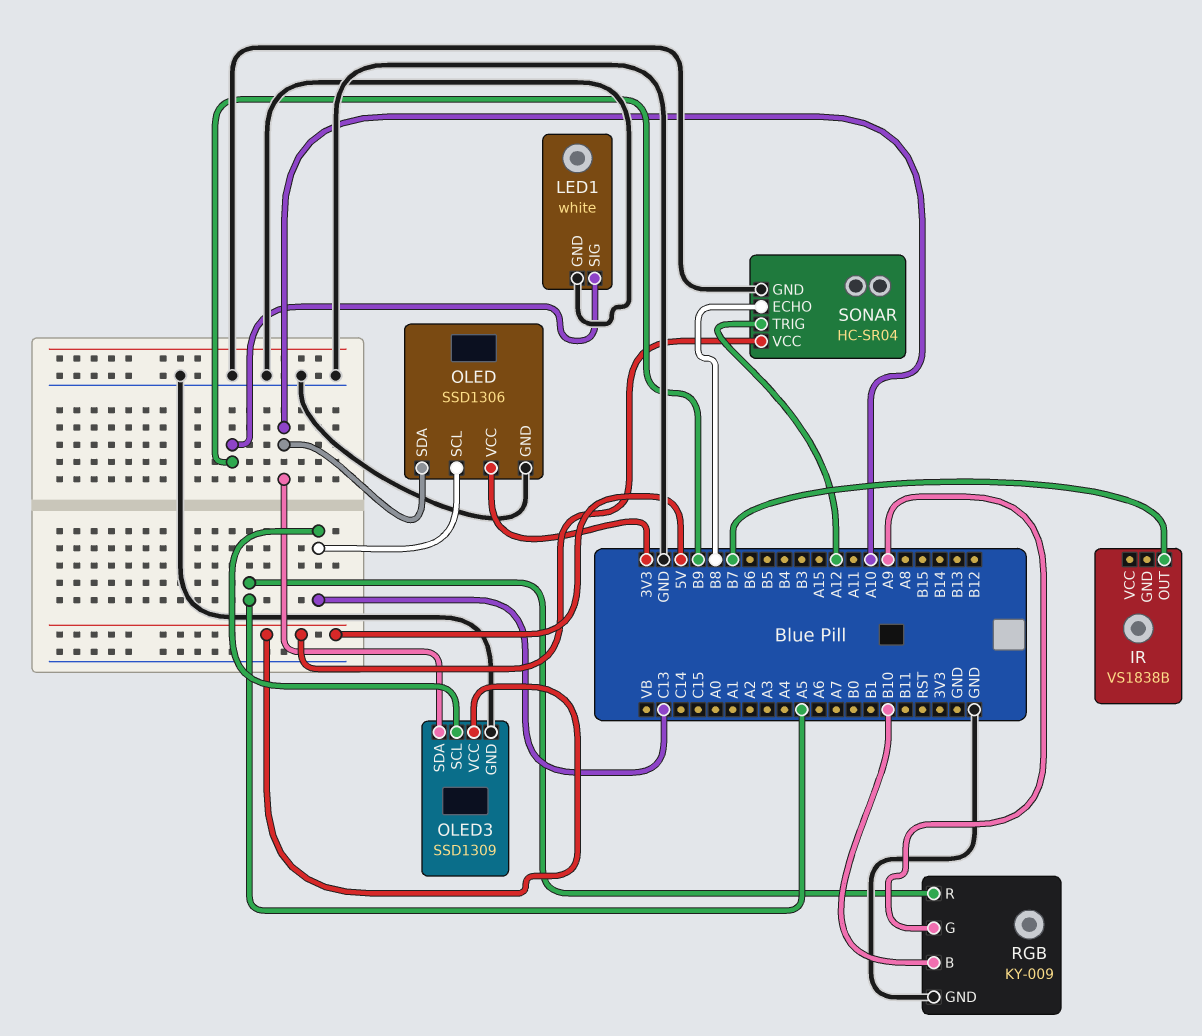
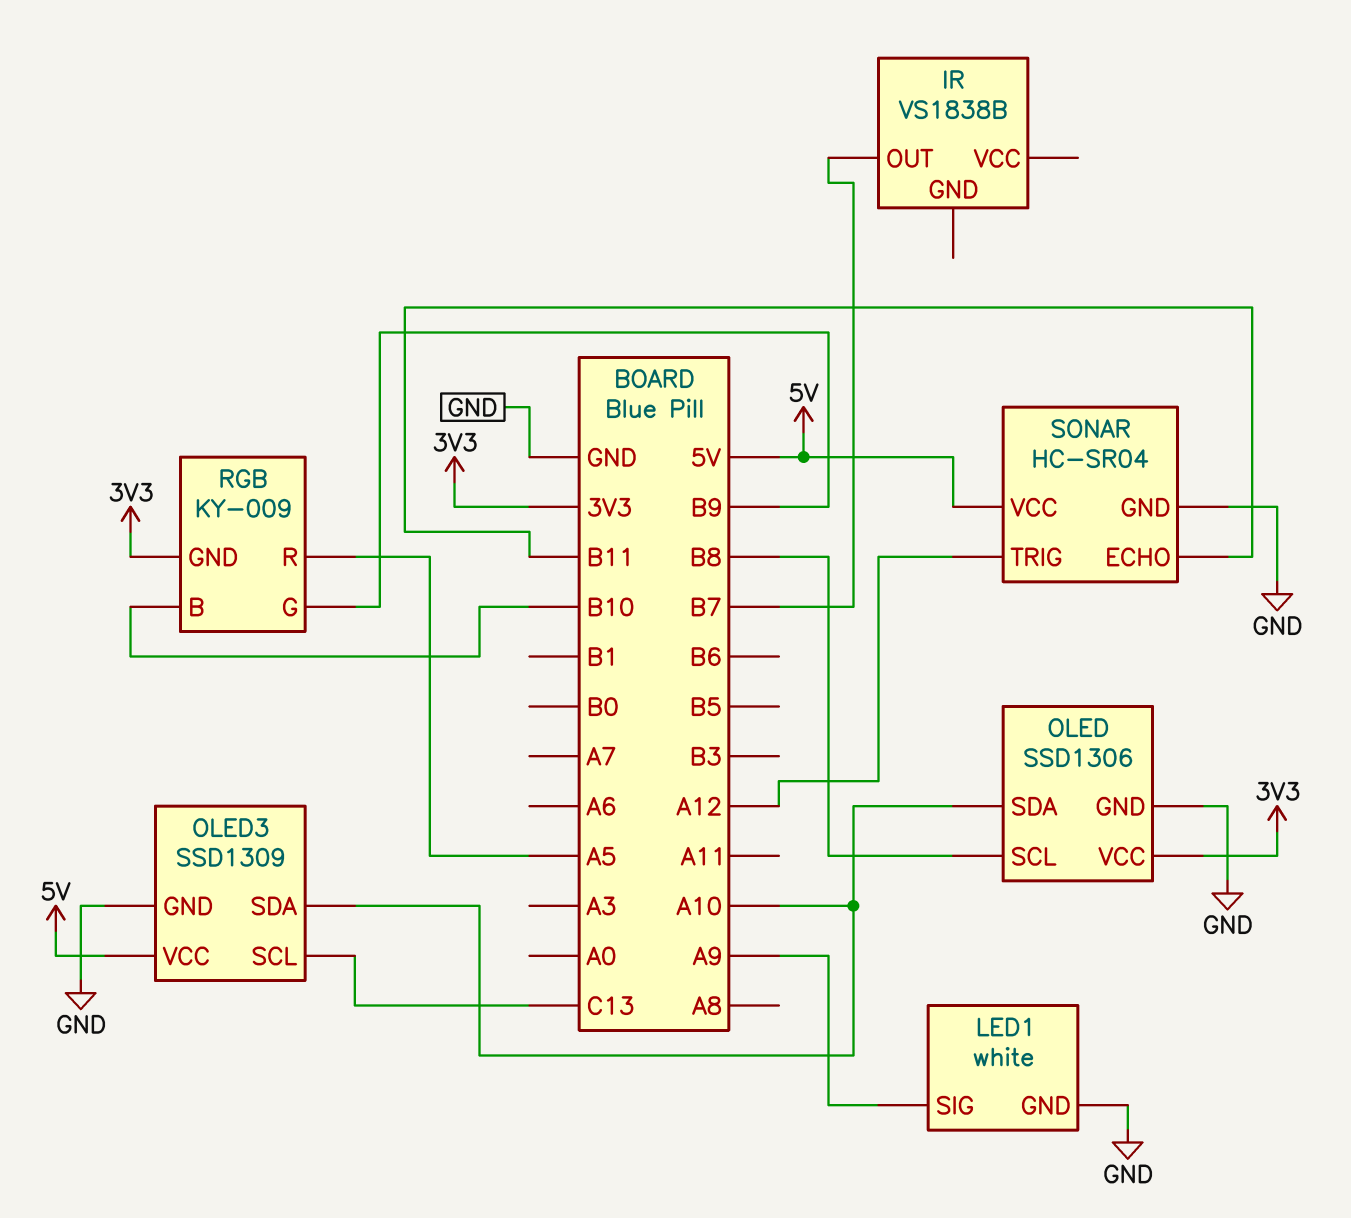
LED1 pin SIG: B9 -> A9
OLED pin SCL: C13 -> B8
RGB pin G: A9 -> B9
RGB pin GND: GND -> 3V3
SONAR pin ECHO: B8 -> B11

